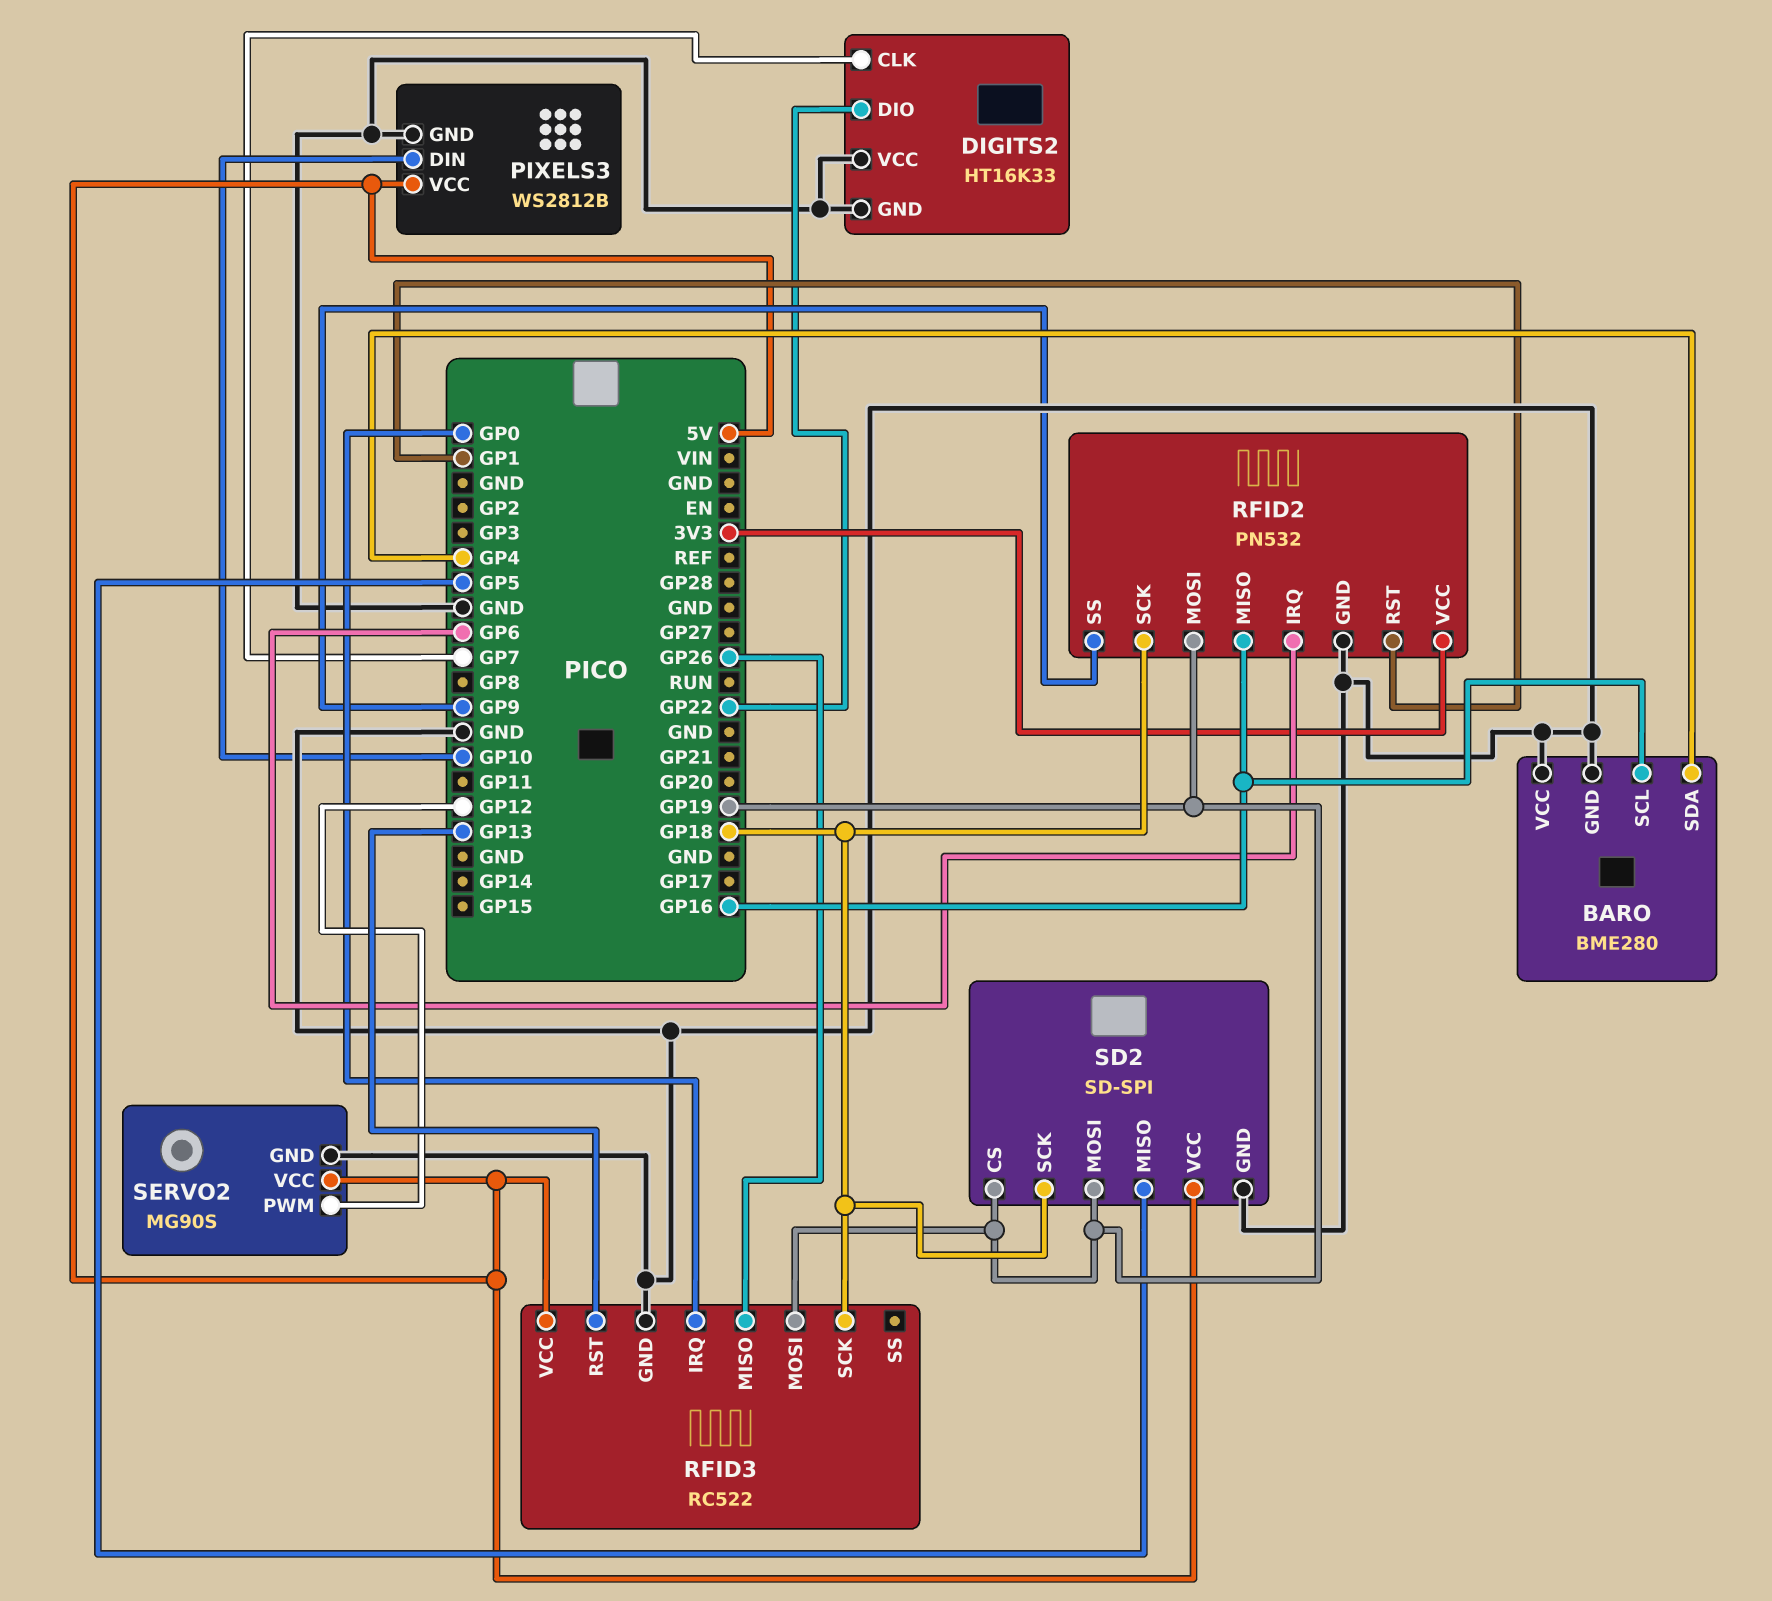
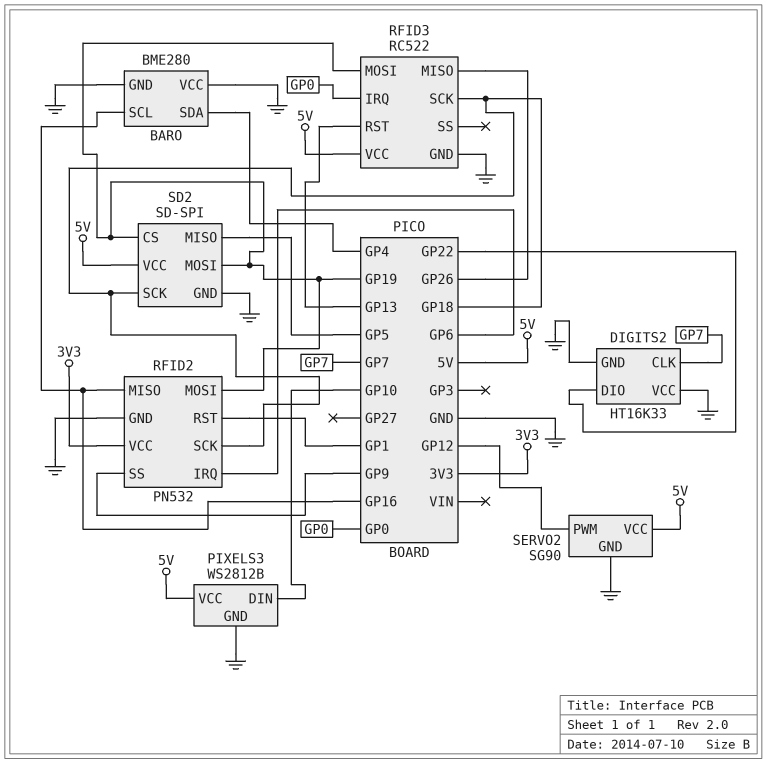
SERVO2: MG90S -> SG90

